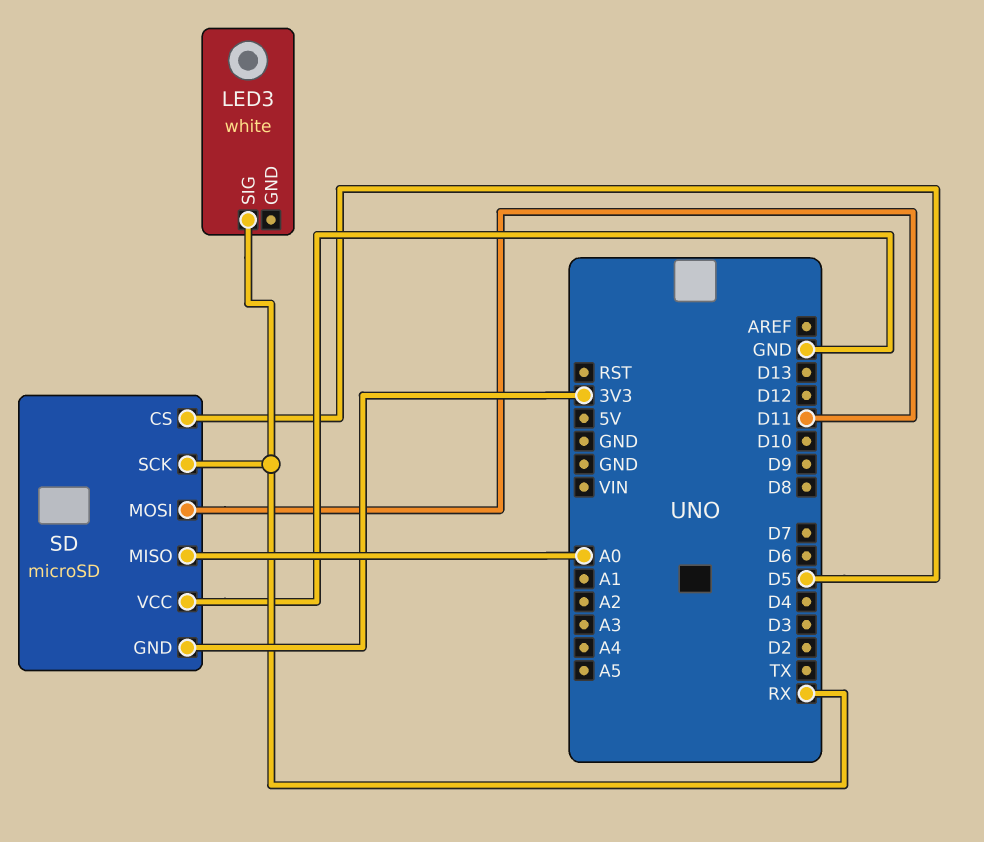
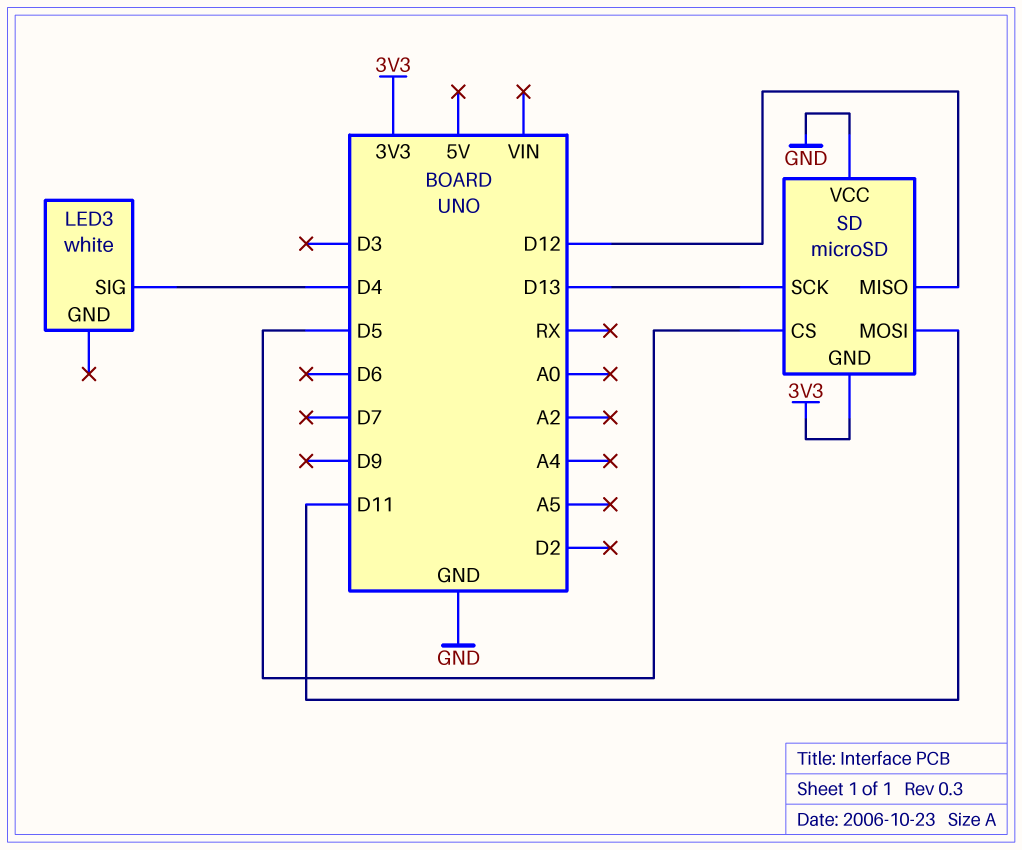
LED3 pin SIG: RX -> D4
SD pin MISO: A0 -> D12
SD pin SCK: RX -> D13

